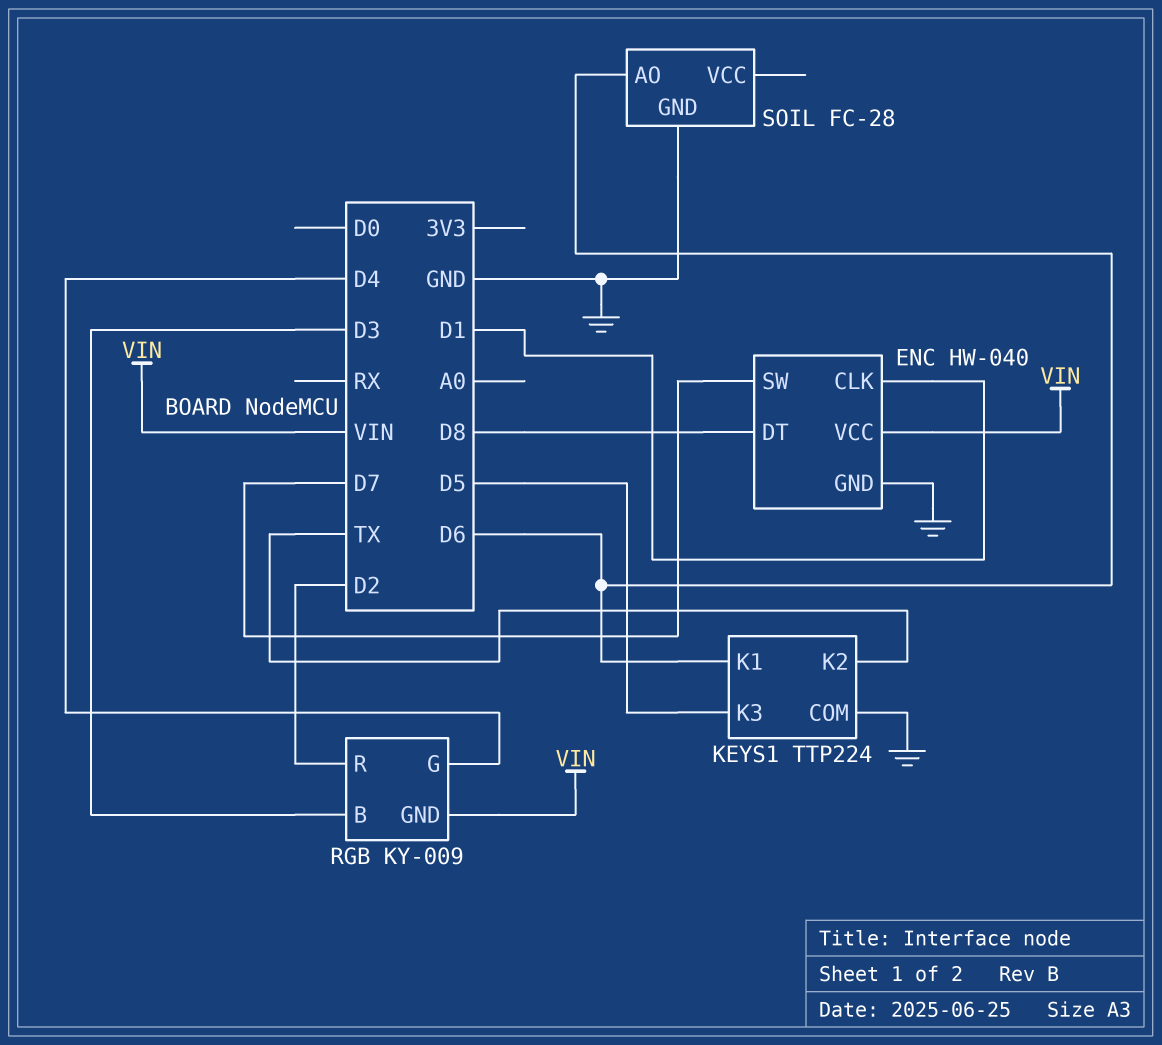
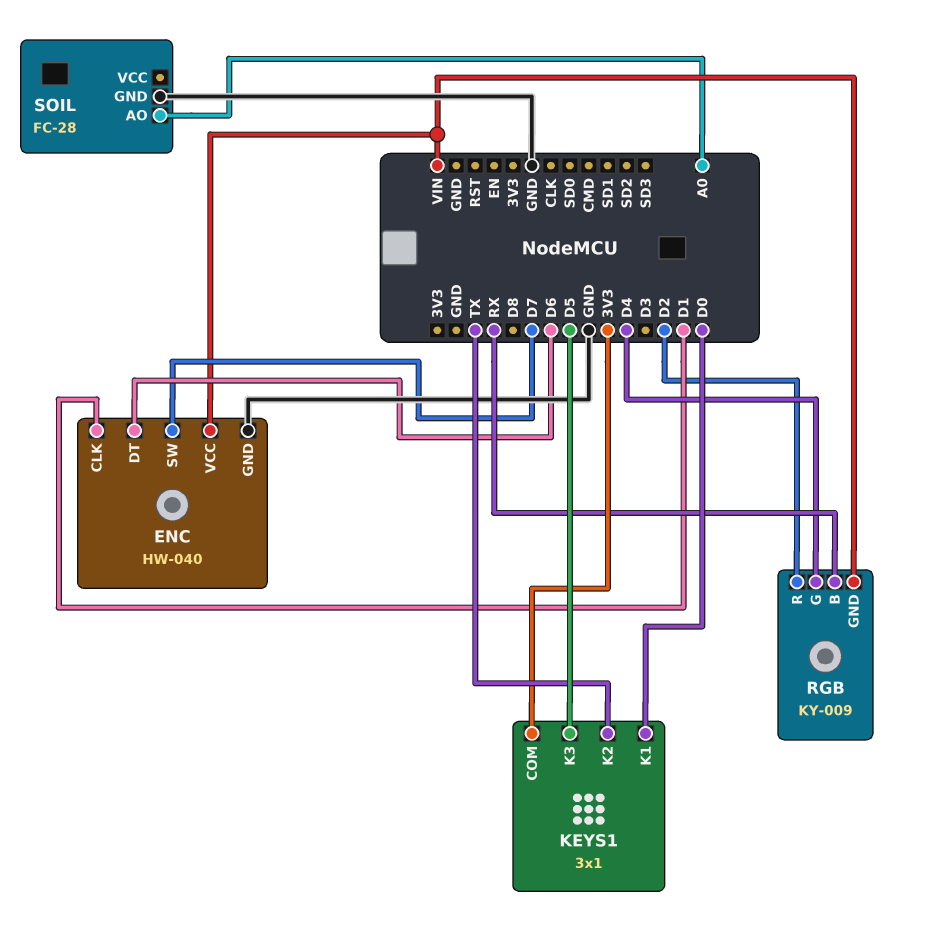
ENC pin DT: D8 -> D6
KEYS1: TTP224 -> 3x1
KEYS1 pin COM: GND -> 3V3
KEYS1 pin K1: D6 -> D0
RGB pin B: D3 -> RX
SOIL pin AO: D6 -> A0

